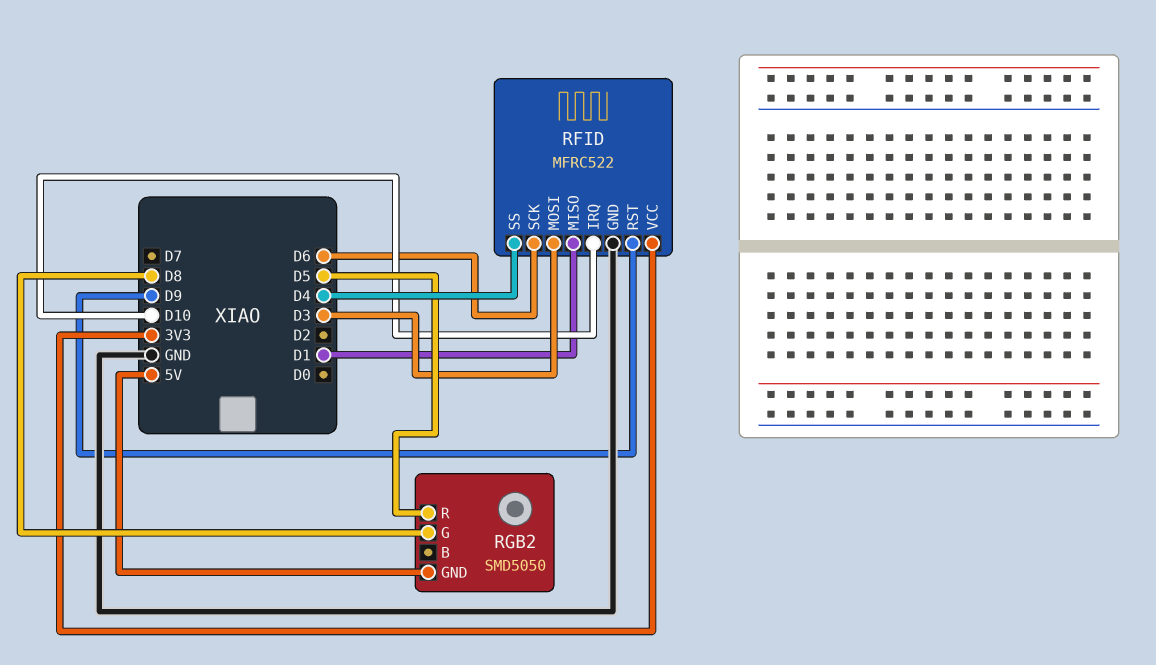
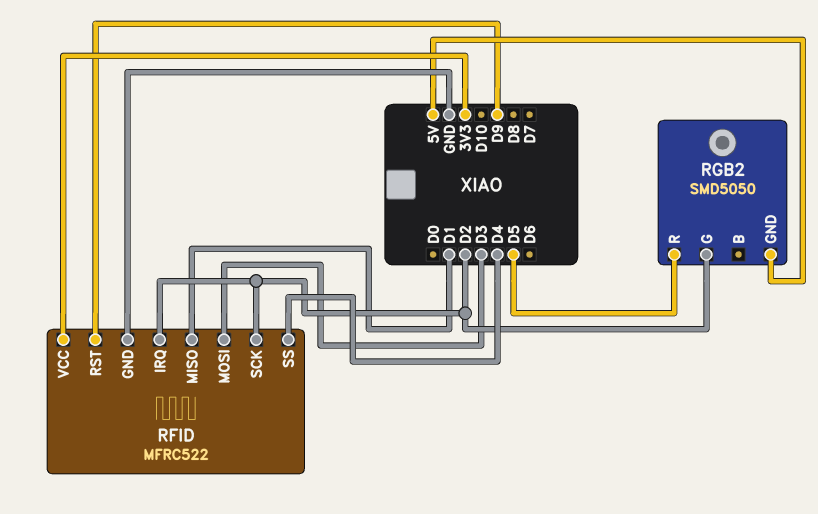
RFID pin IRQ: D10 -> D2
RFID pin SCK: D6 -> D2
RGB2 pin G: D8 -> D2

